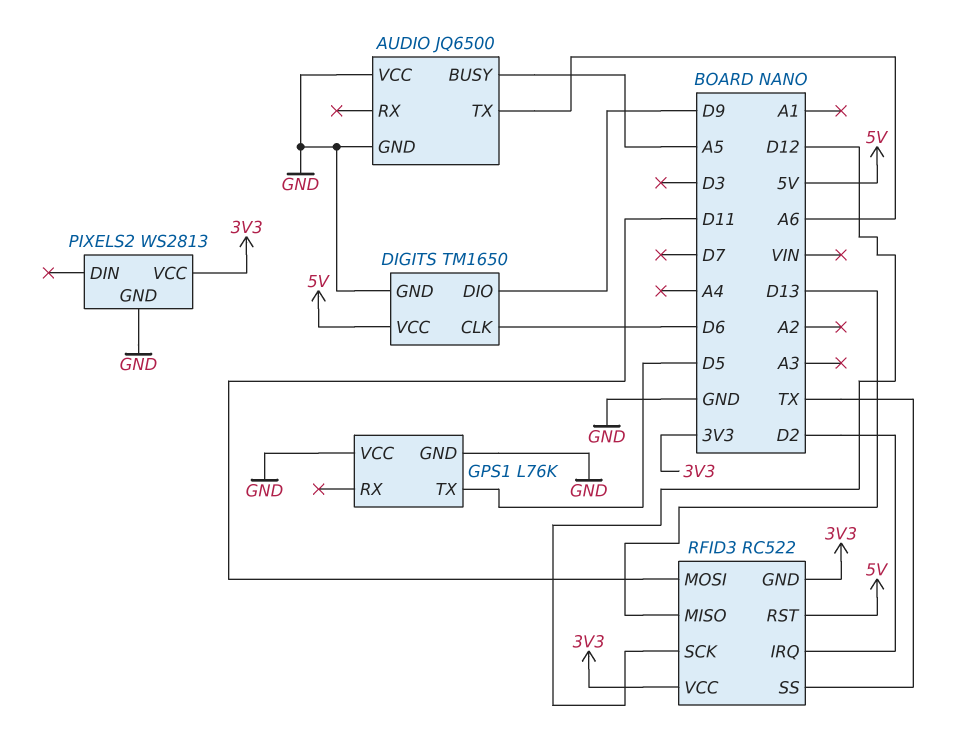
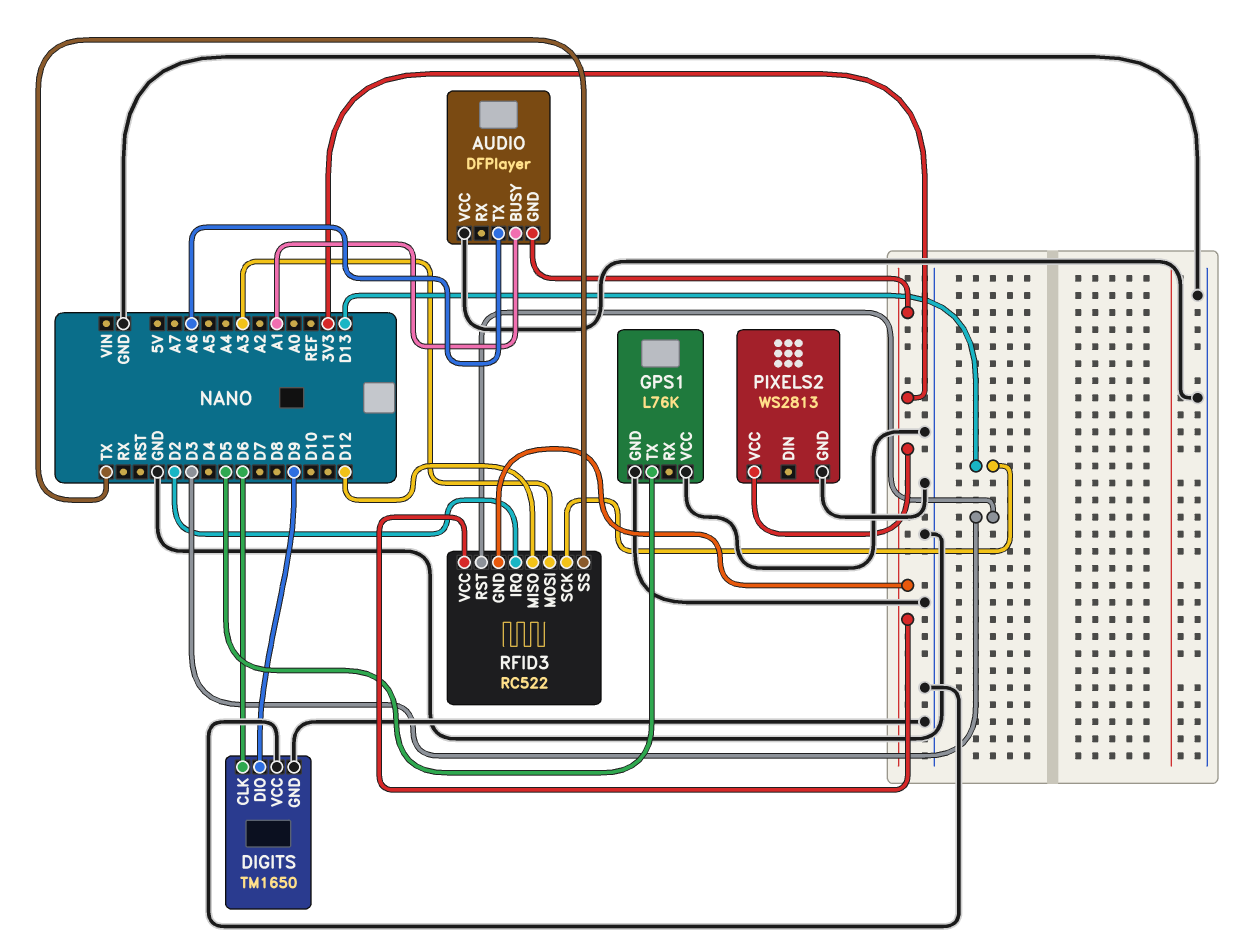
AUDIO: JQ6500 -> DFPlayer
AUDIO pin BUSY: A5 -> A1
AUDIO pin GND: GND -> 3V3
DIGITS pin VCC: 5V -> GND
RFID3 pin MISO: D13 -> D12
RFID3 pin MOSI: D11 -> A3
RFID3 pin RST: 5V -> D3
RFID3 pin SCK: D12 -> D13

